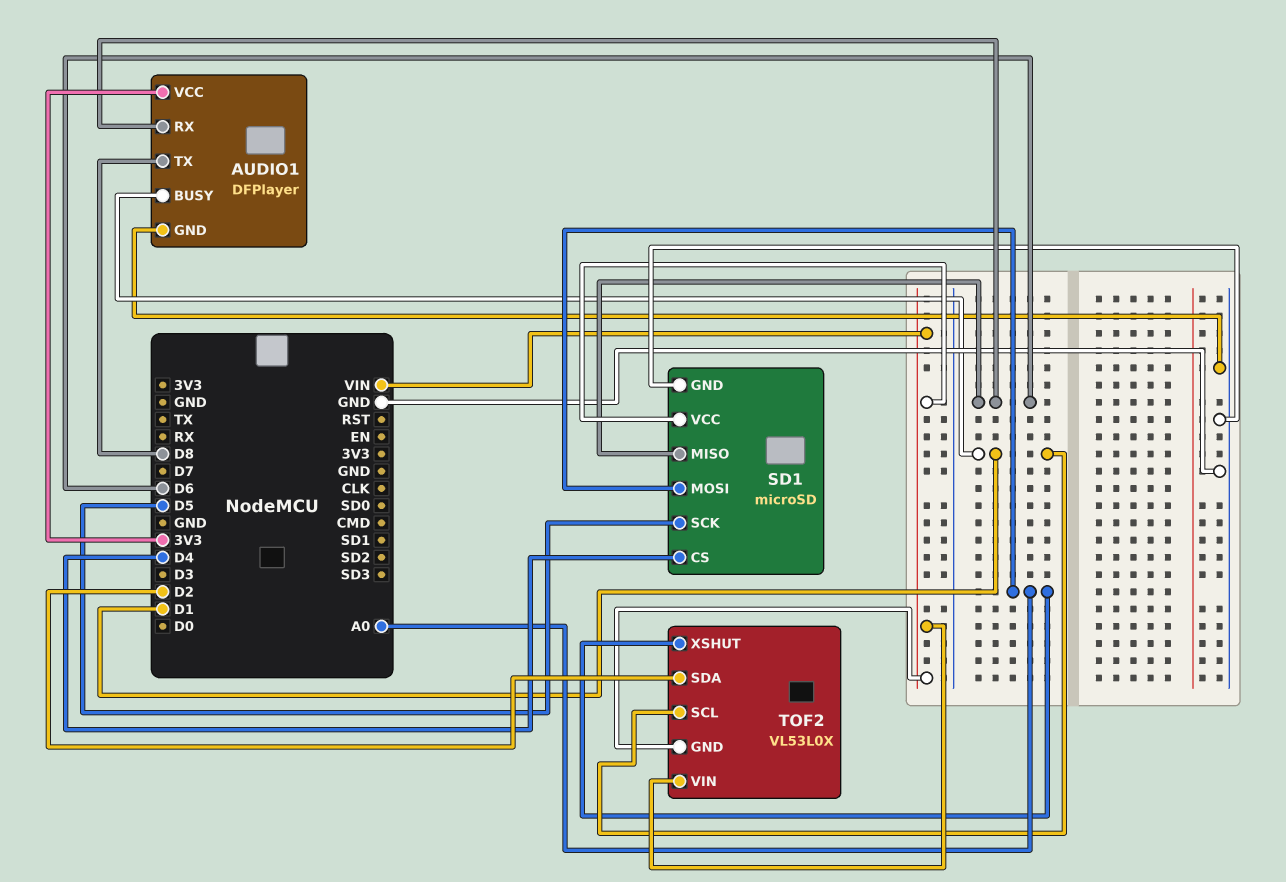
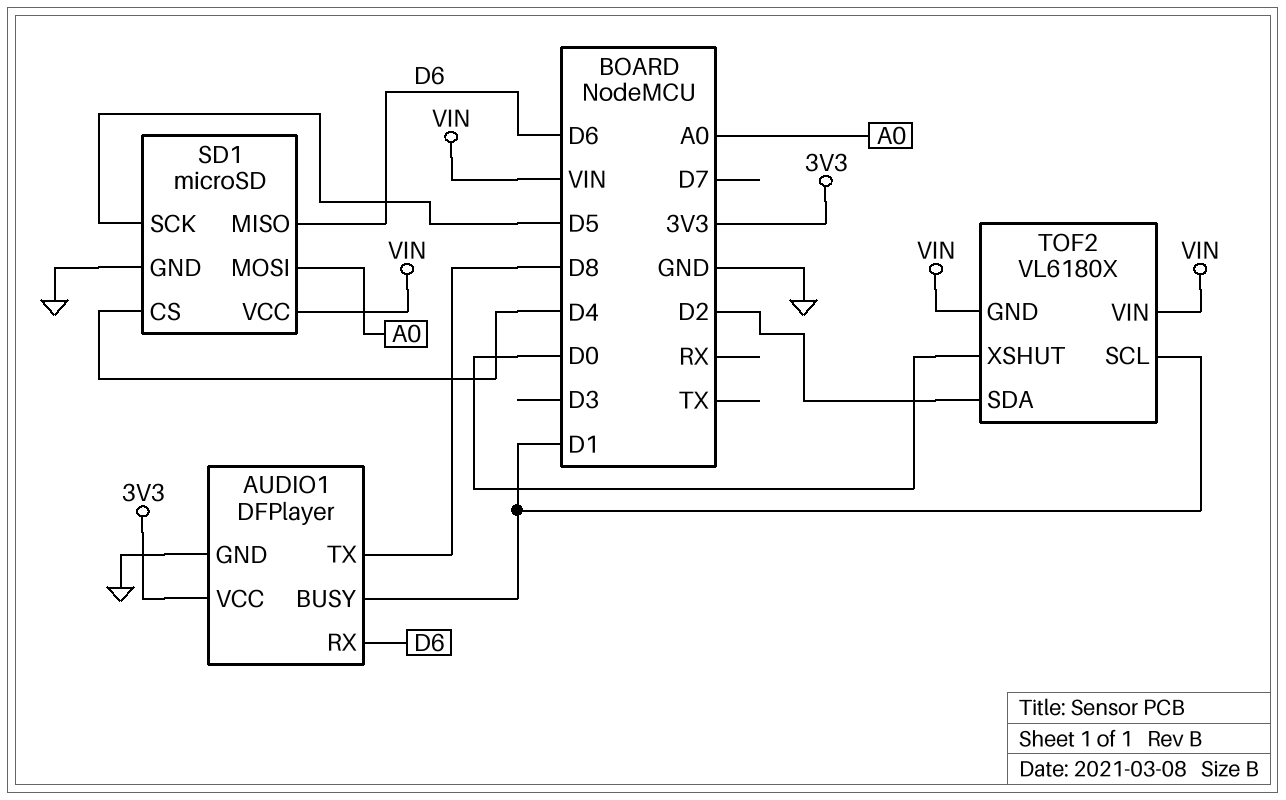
TOF2: VL53L0X -> VL6180X
TOF2 pin XSHUT: A0 -> D0

